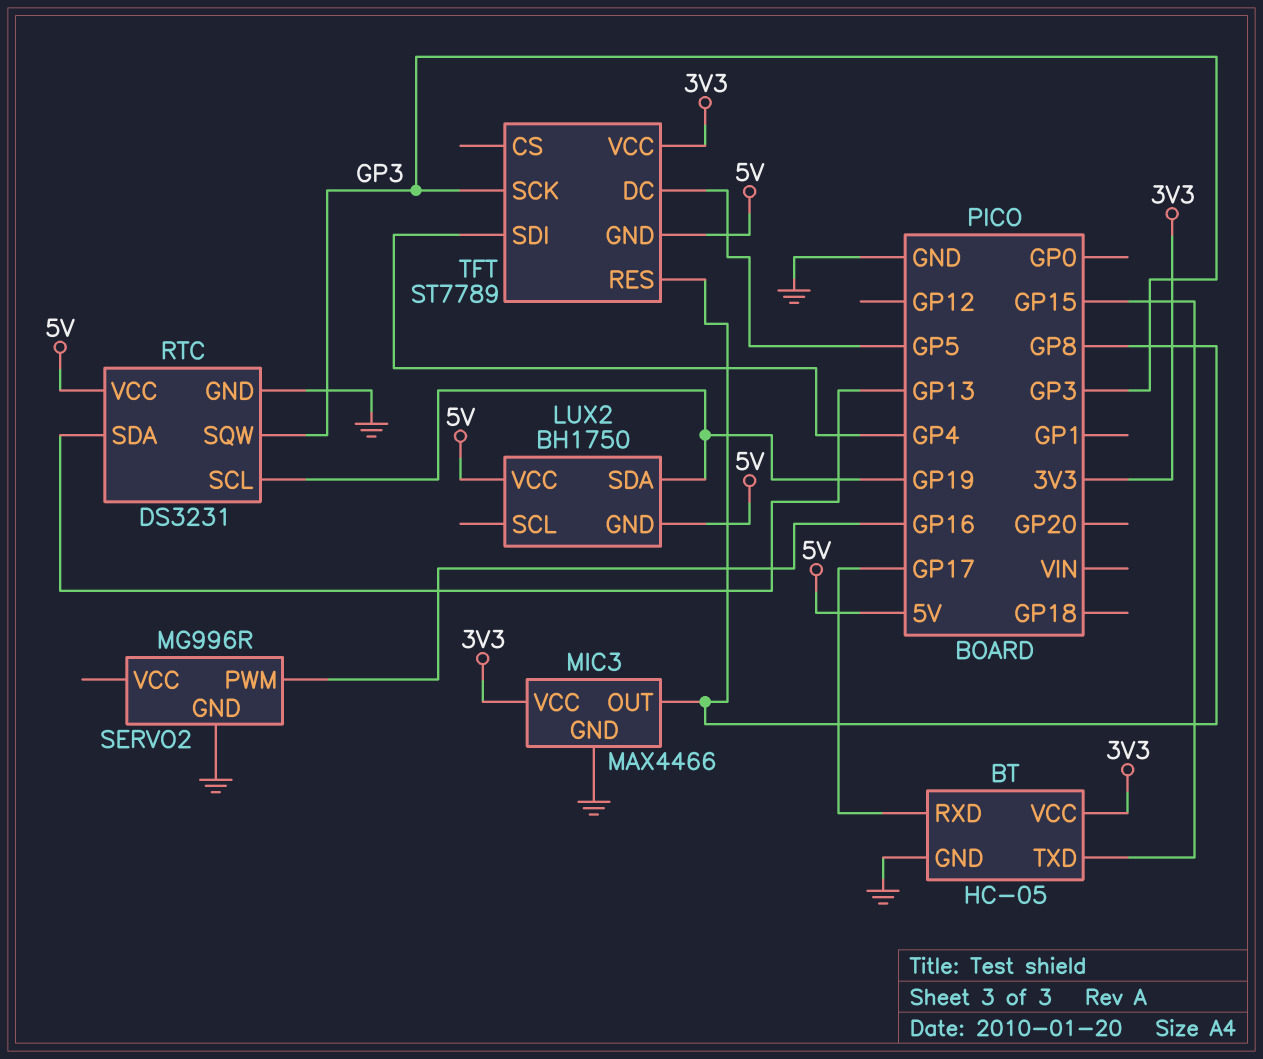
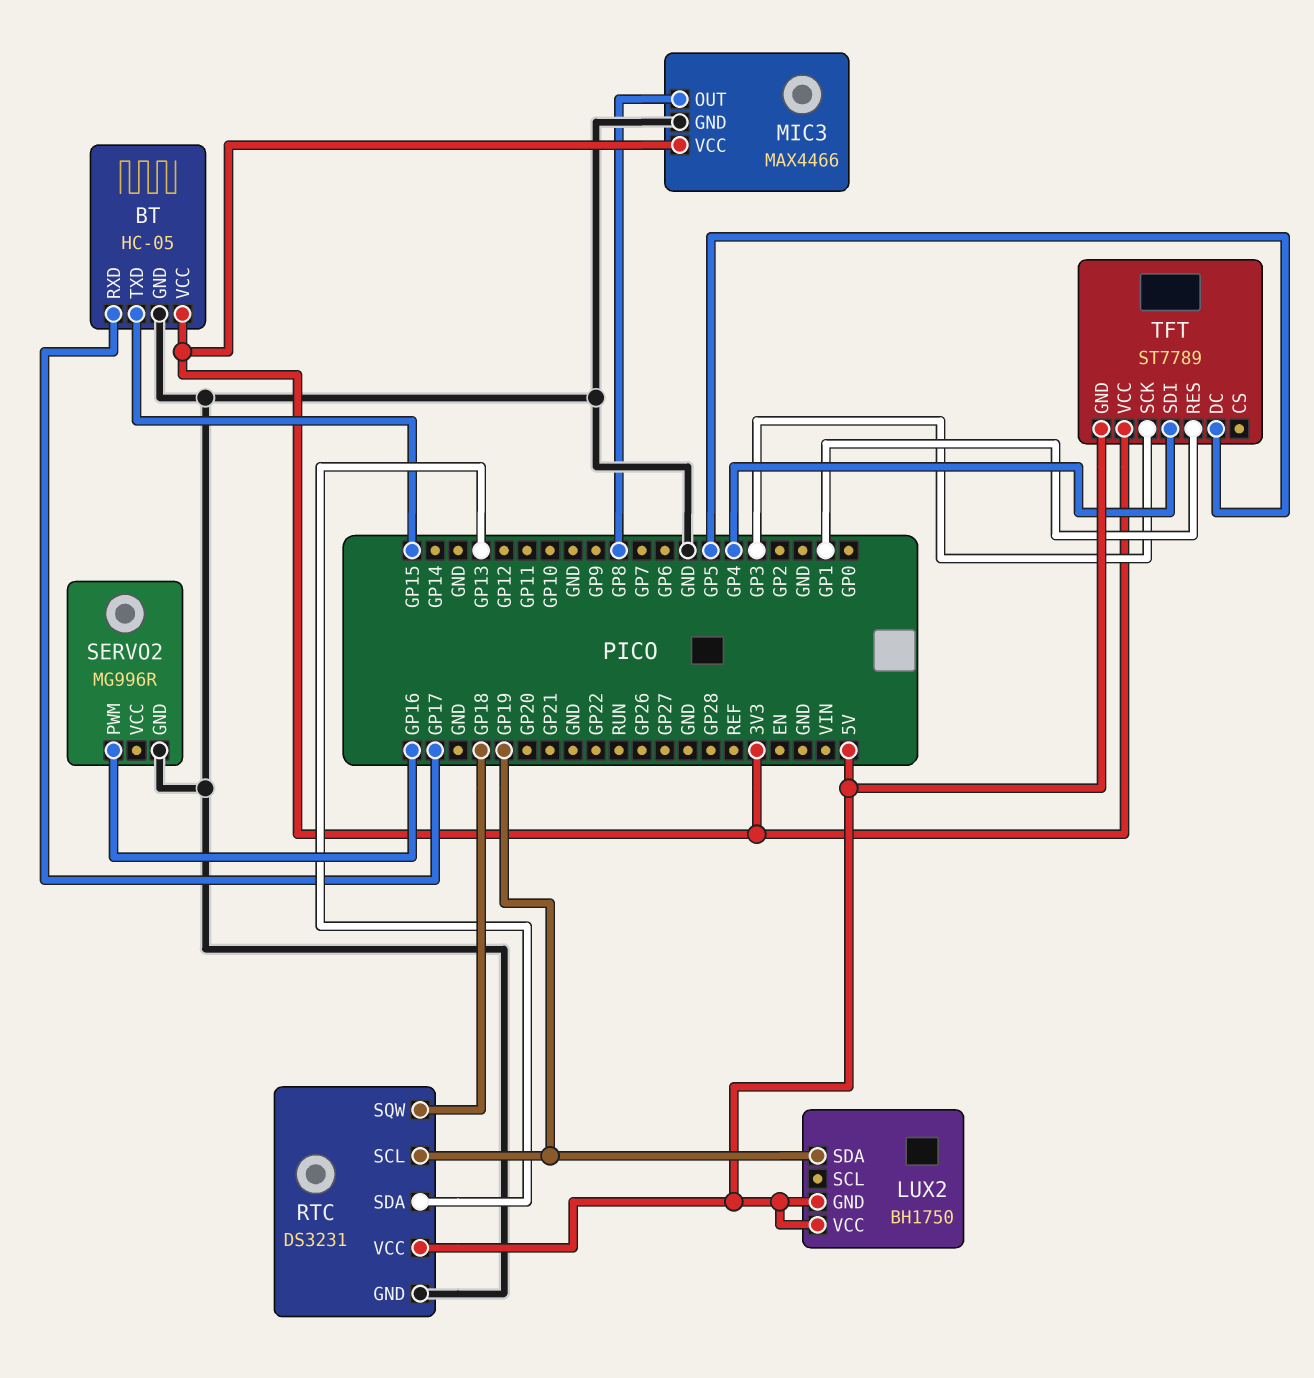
RTC pin SQW: GP3 -> GP18
TFT pin RES: GP8 -> GP1

